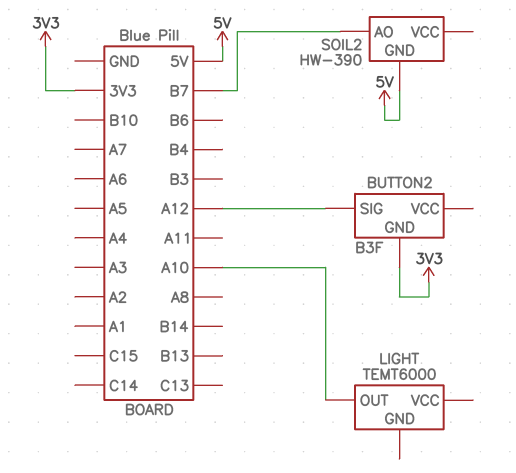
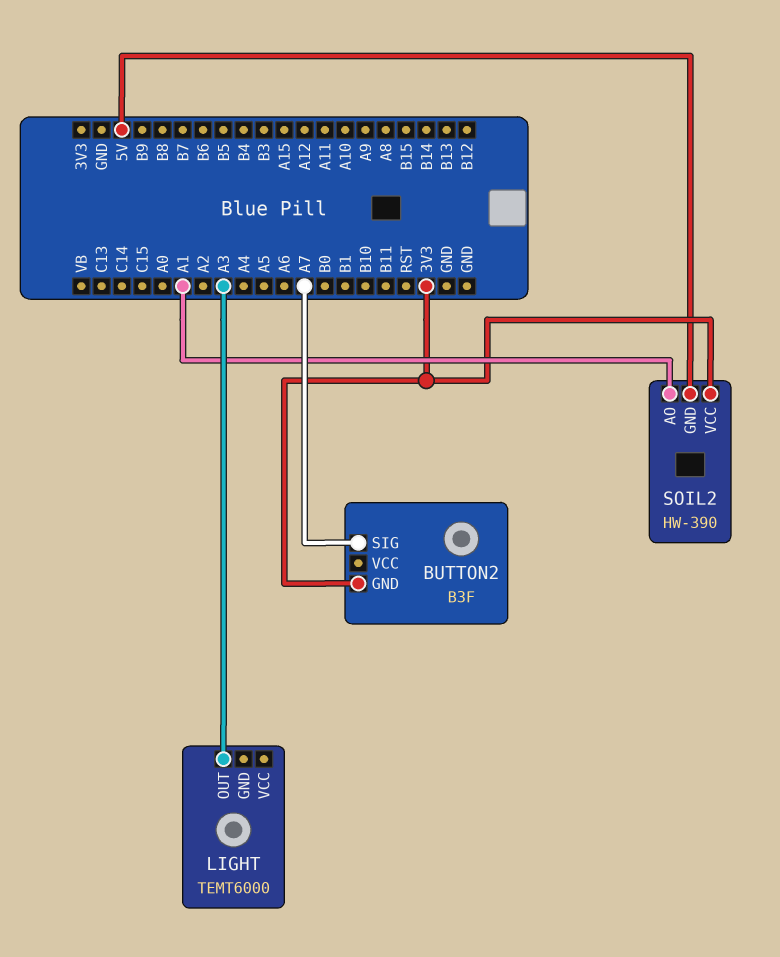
BUTTON2 pin SIG: A12 -> A7
LIGHT pin OUT: A10 -> A3
SOIL2 pin AO: B7 -> A1
SOIL2 pin VCC: none -> 3V3

